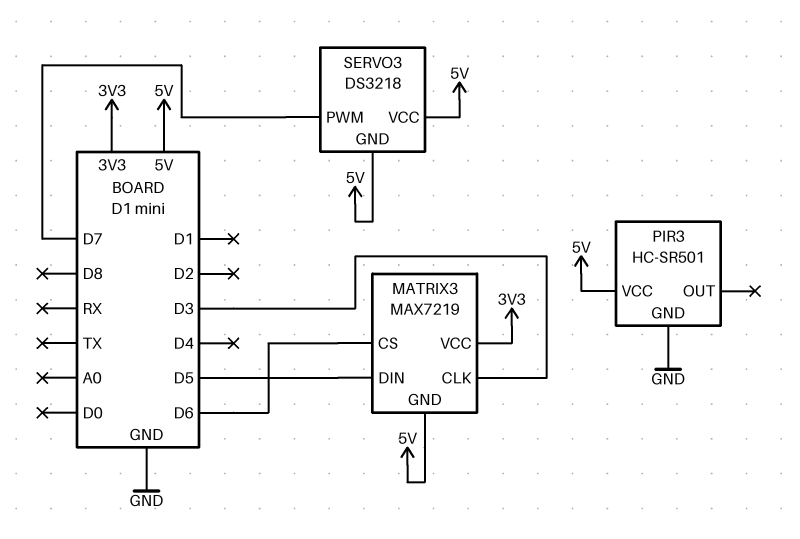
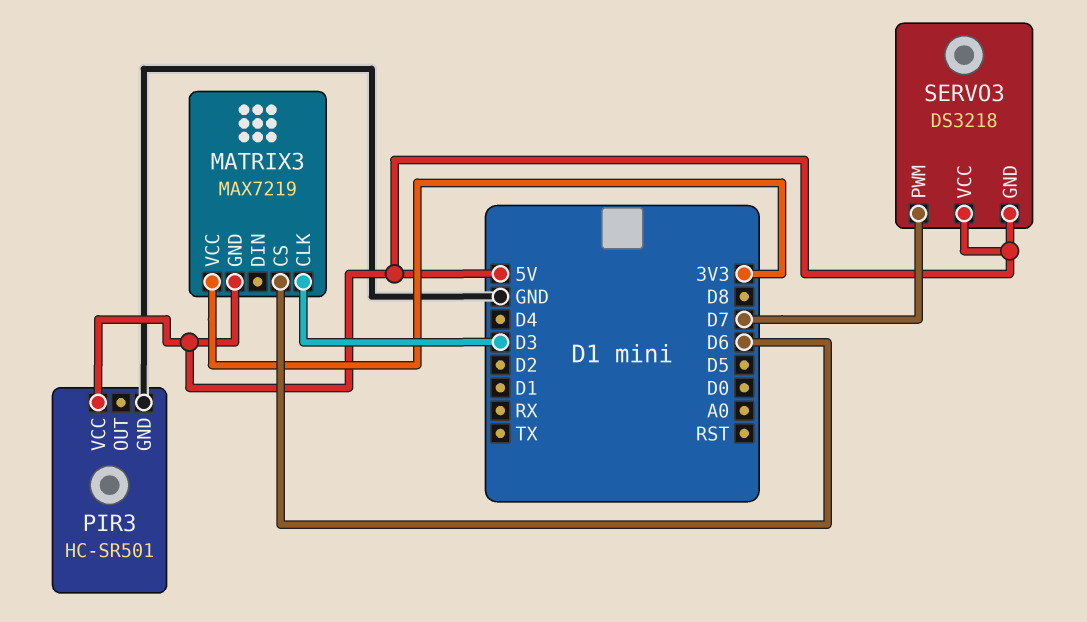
MATRIX3 pin DIN: D5 -> none

